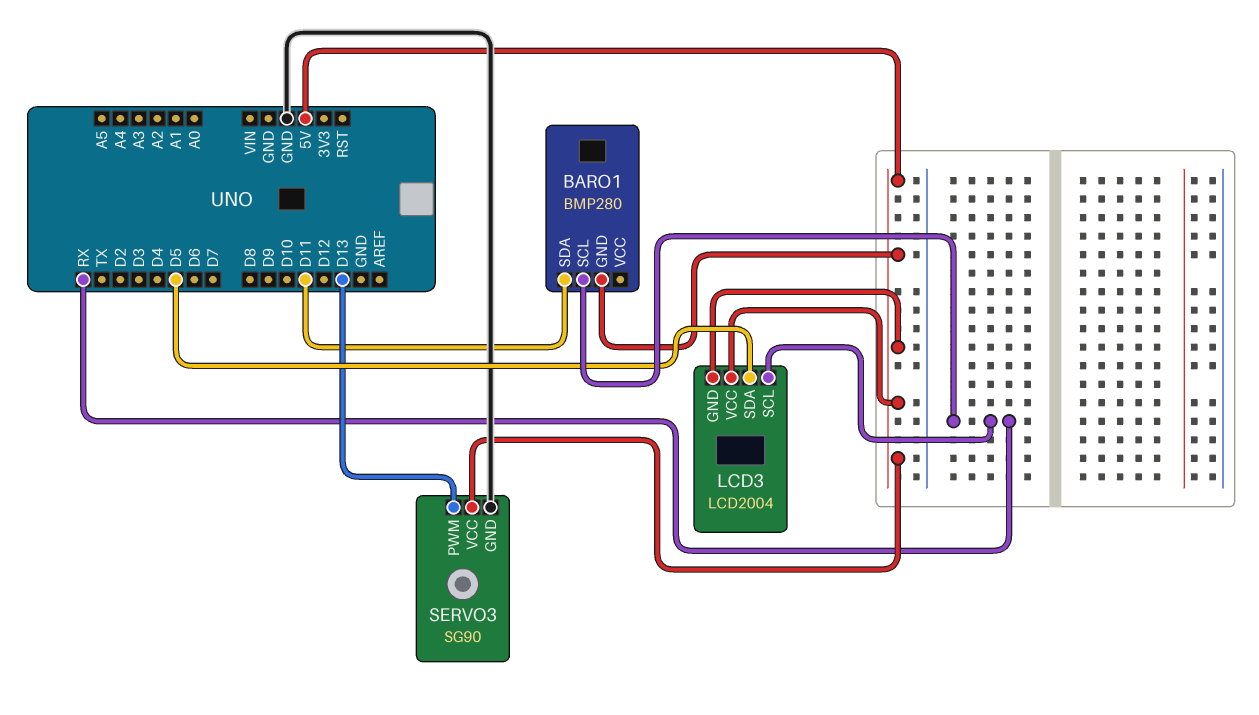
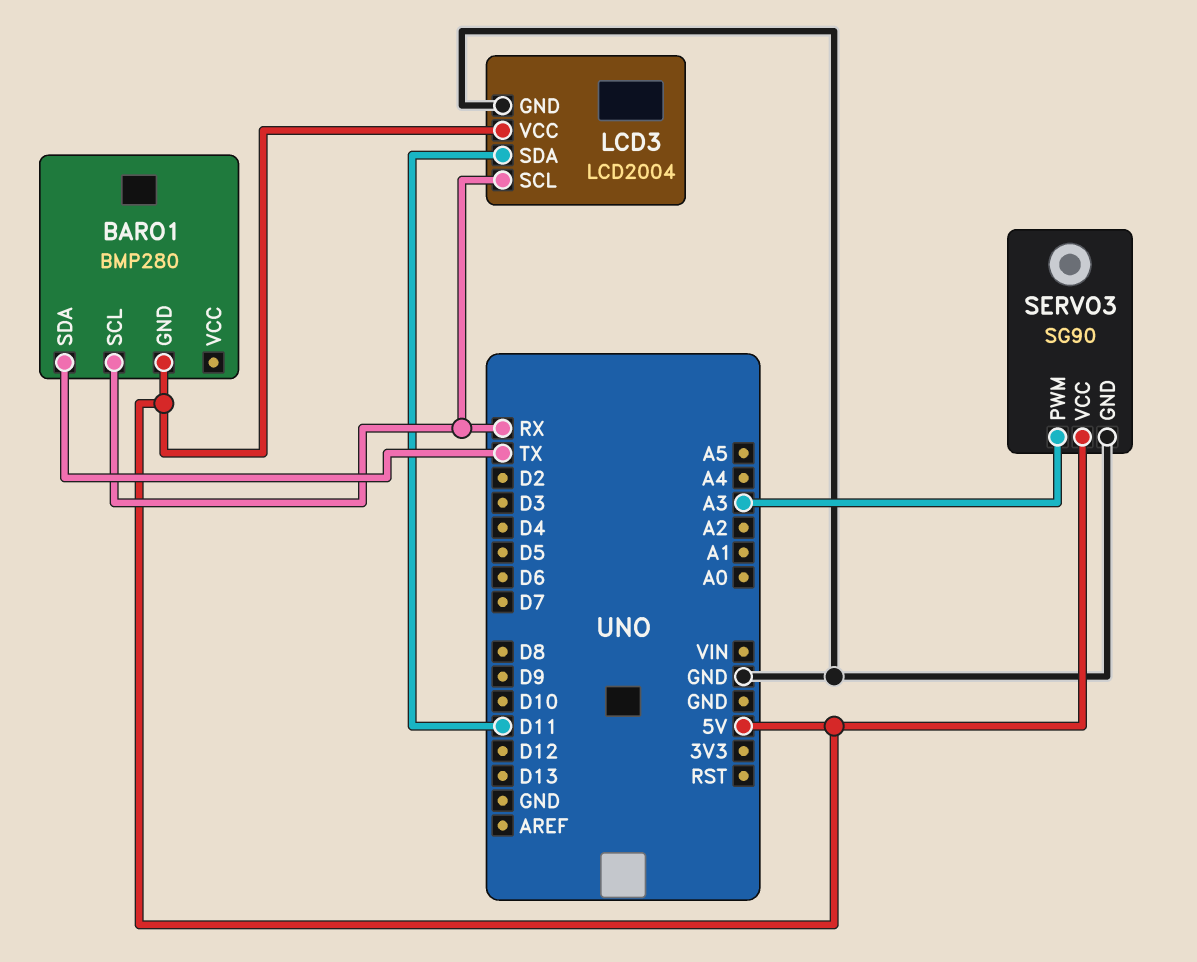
BARO1 pin SDA: D11 -> TX
LCD3 pin GND: 5V -> GND
LCD3 pin SDA: D5 -> D11
SERVO3 pin PWM: D13 -> A3

